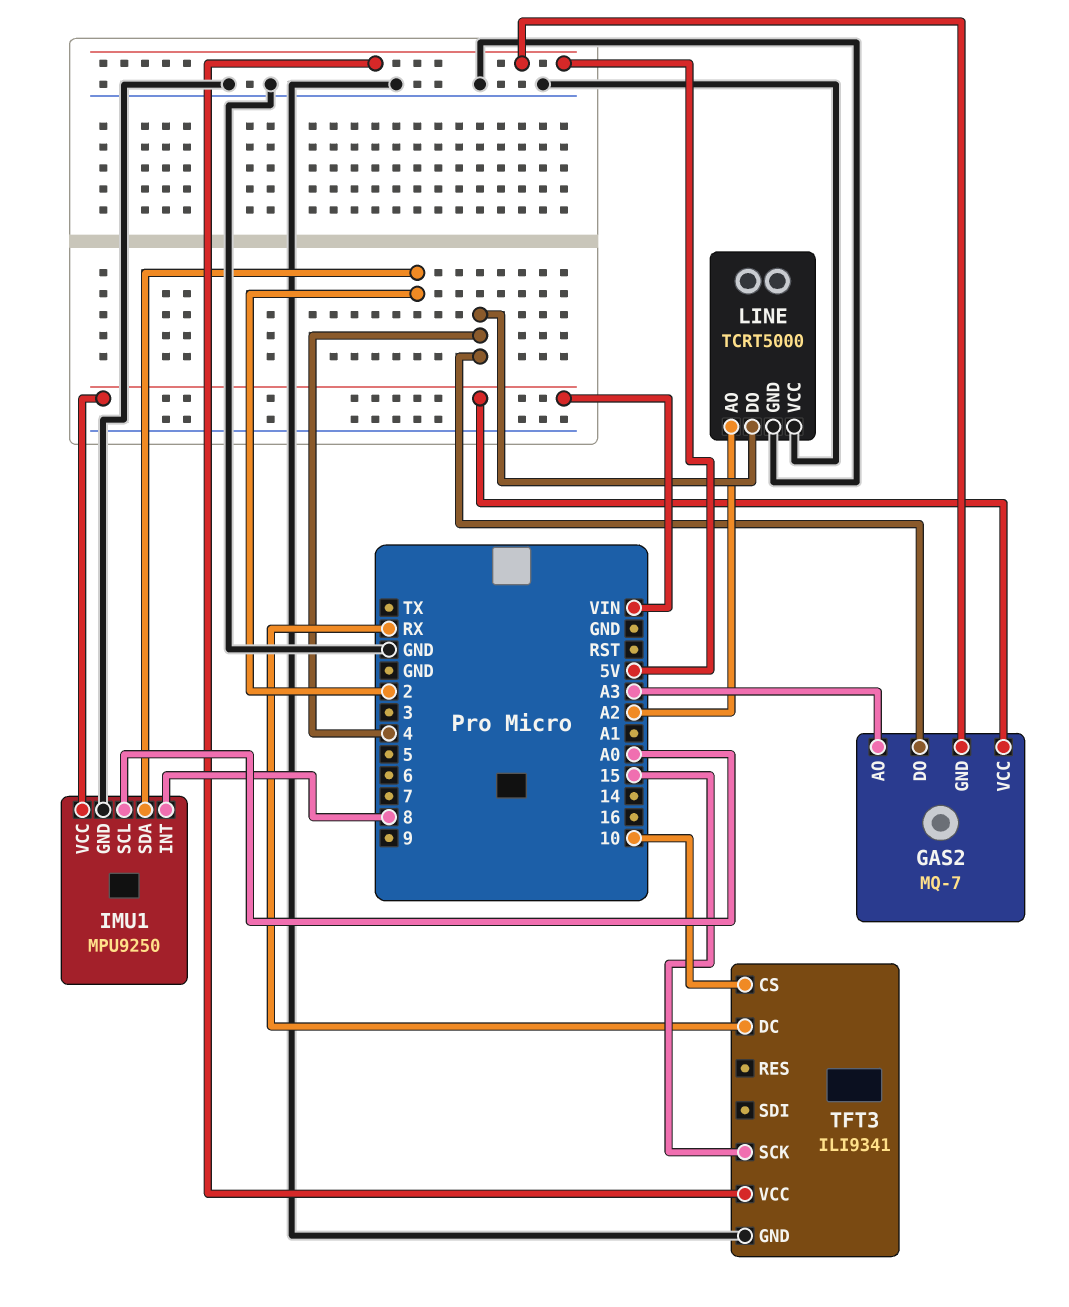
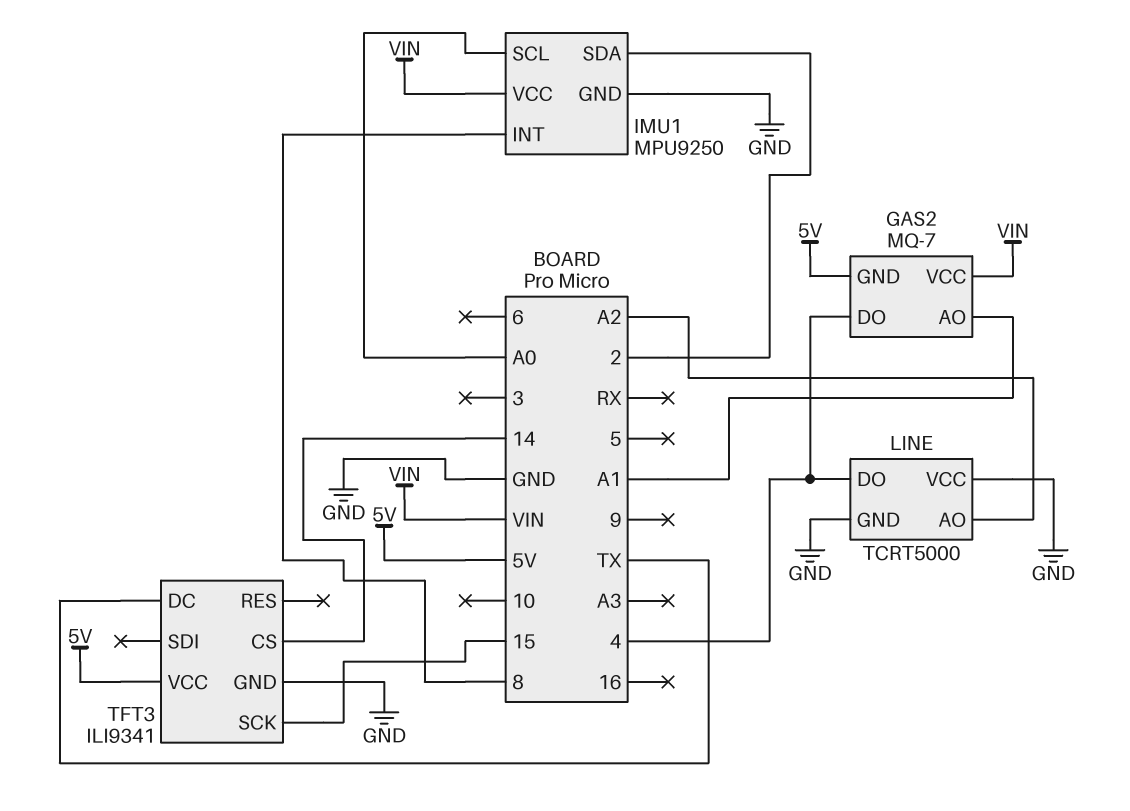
GAS2 pin AO: A3 -> A1
TFT3 pin CS: 10 -> 14
TFT3 pin DC: RX -> TX

